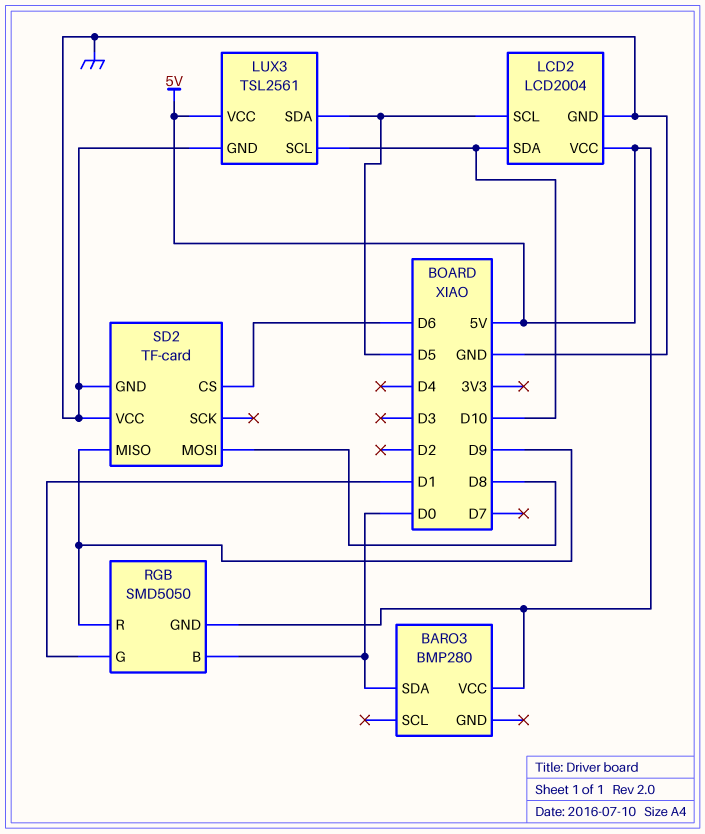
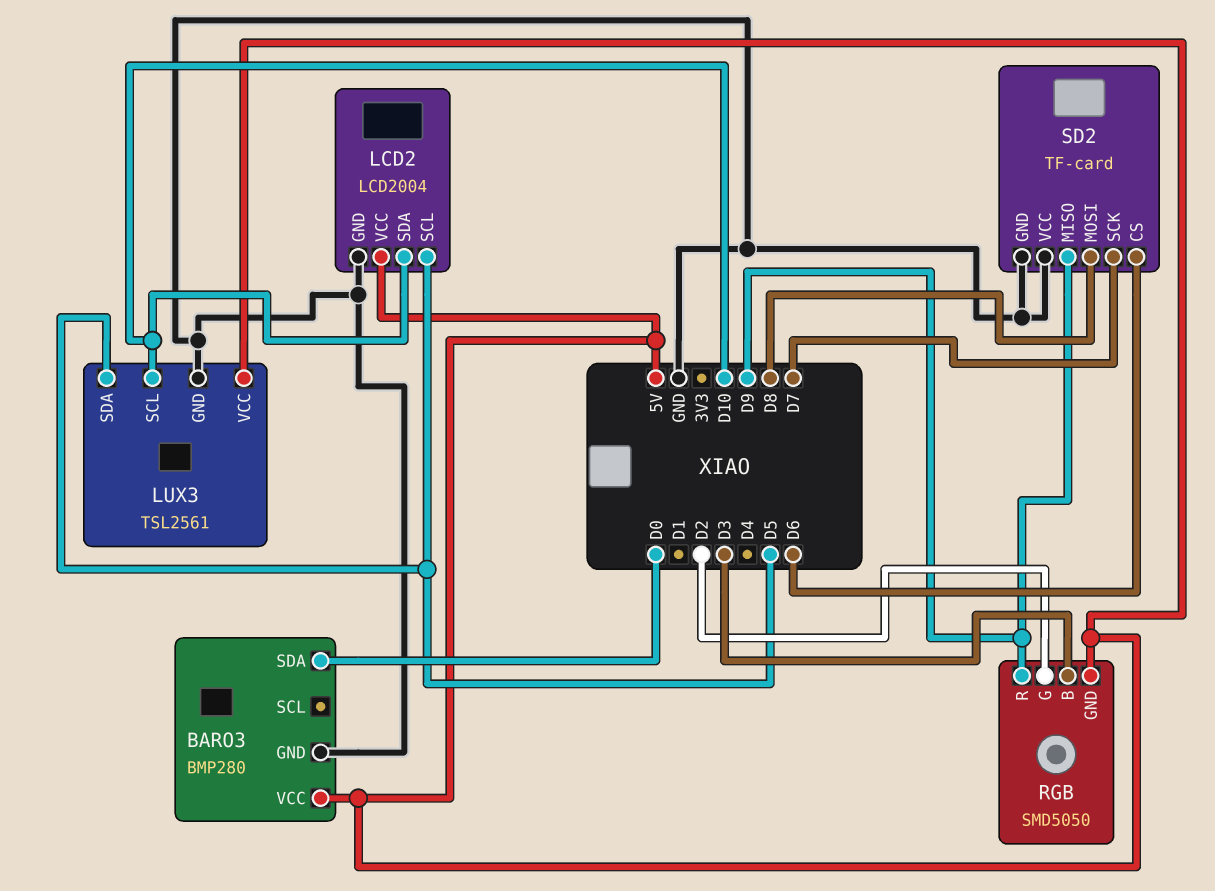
BARO3 pin GND: none -> GND
RGB pin B: D0 -> D3
RGB pin G: D1 -> D2
SD2 pin SCK: none -> D7

